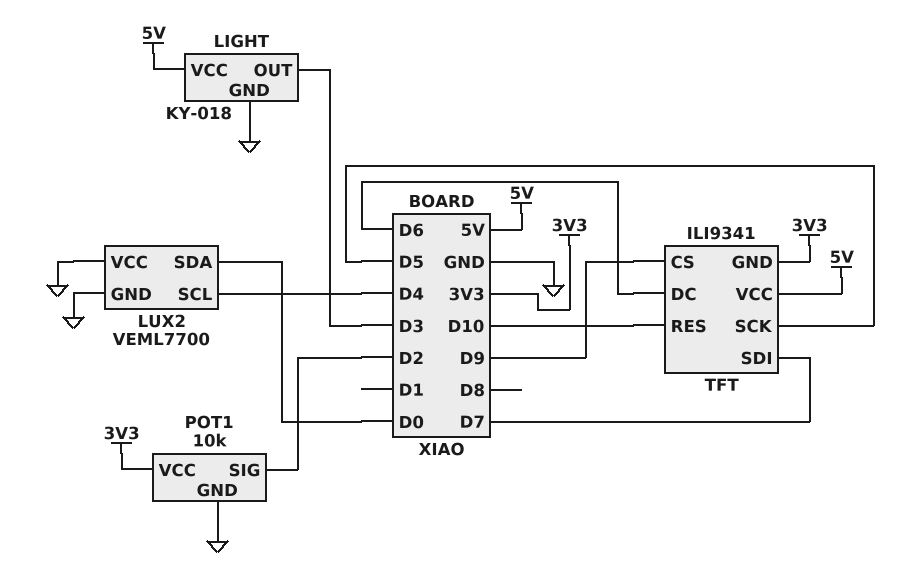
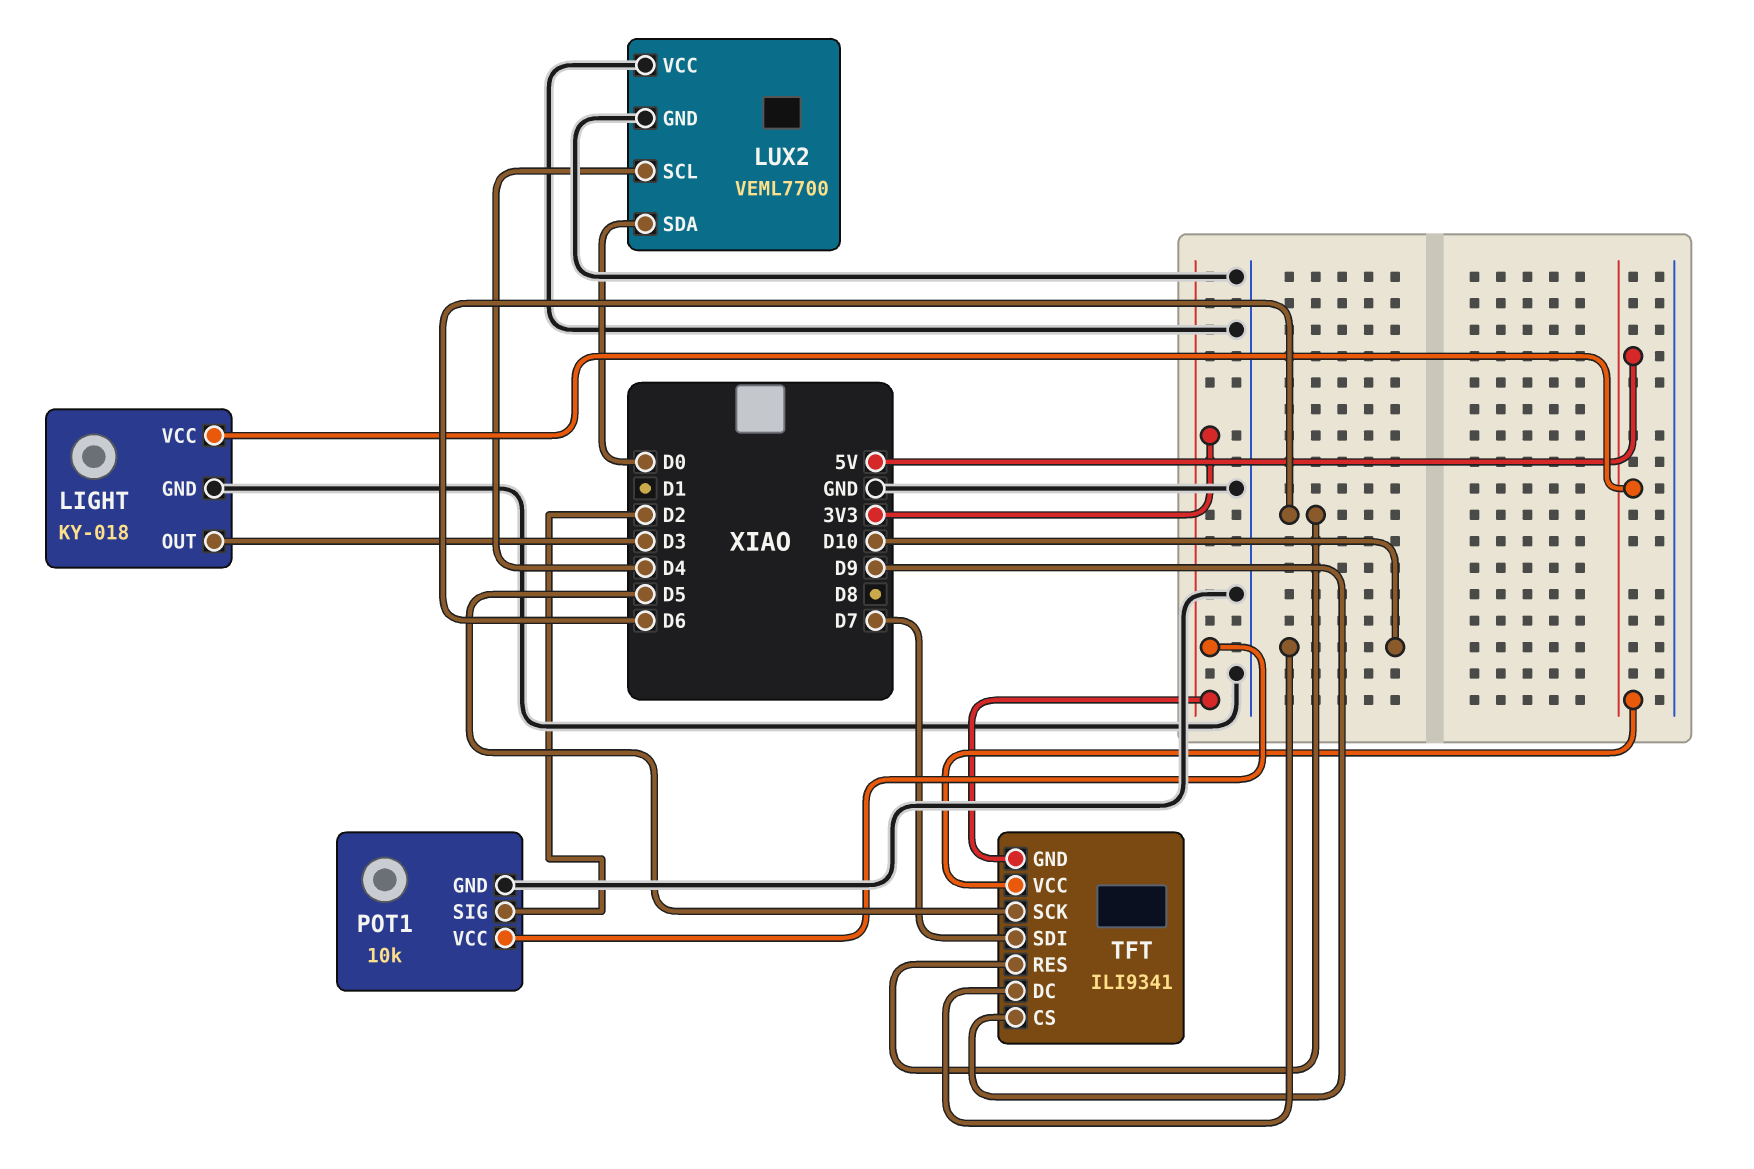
TFT pin DC: D6 -> D10
TFT pin RES: D10 -> D6

